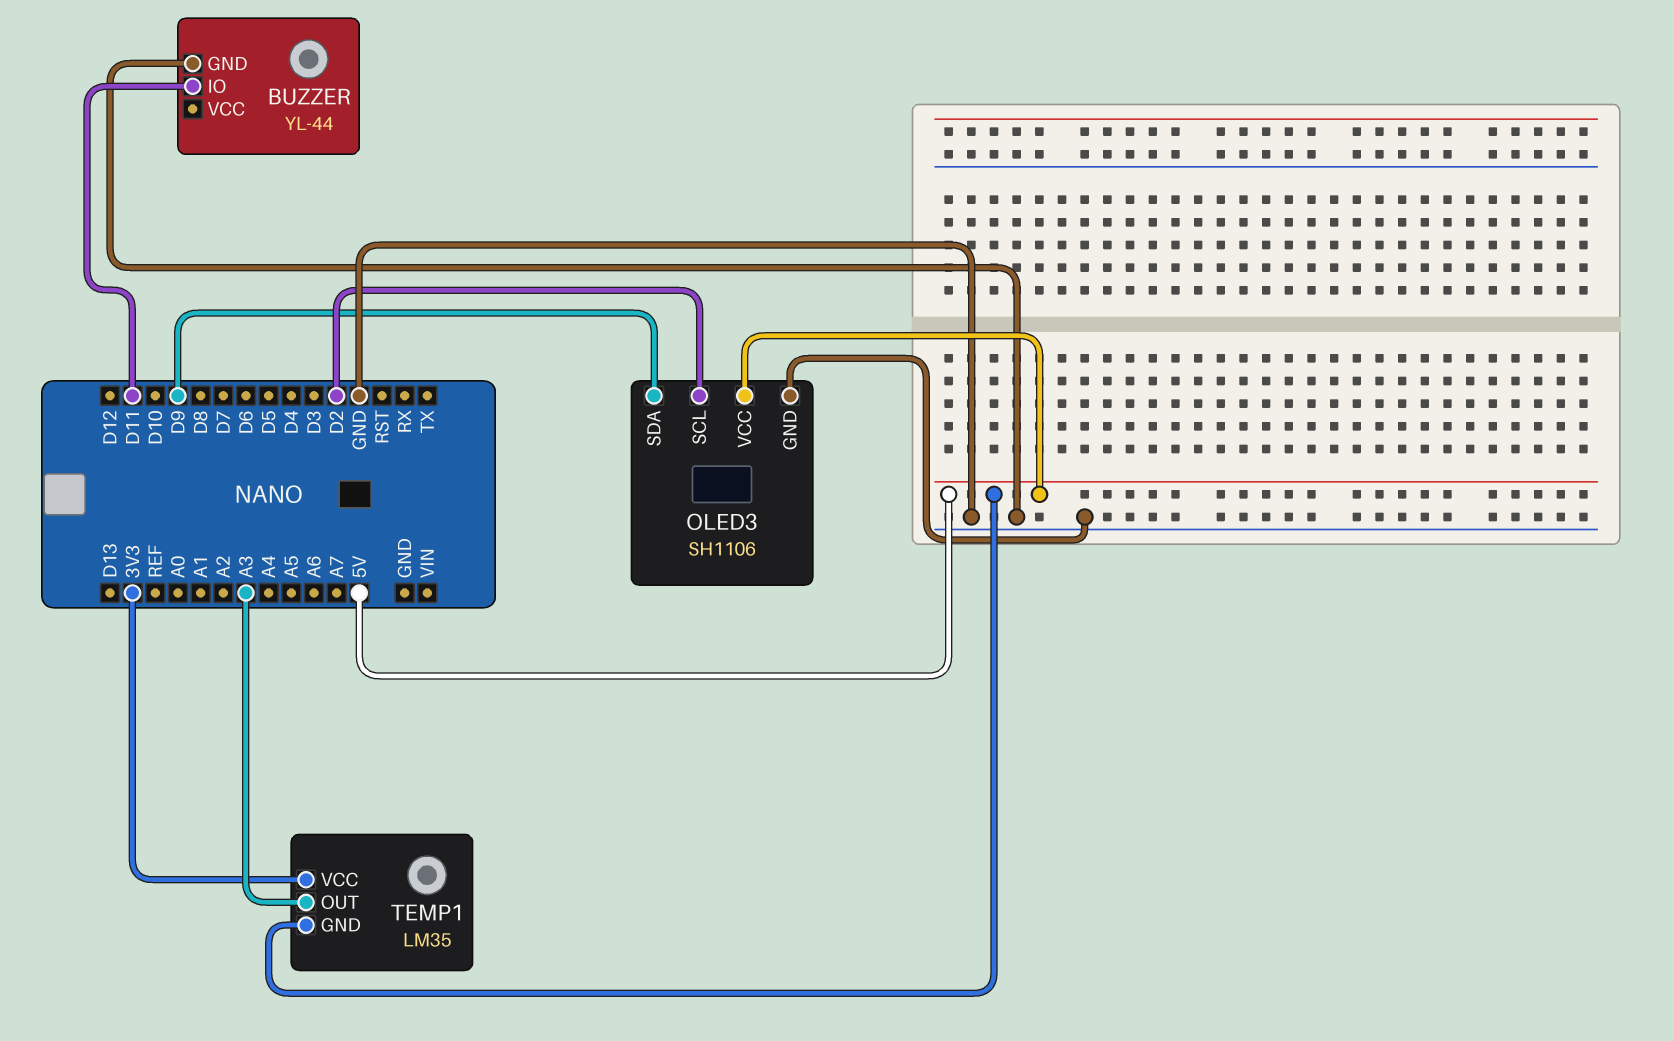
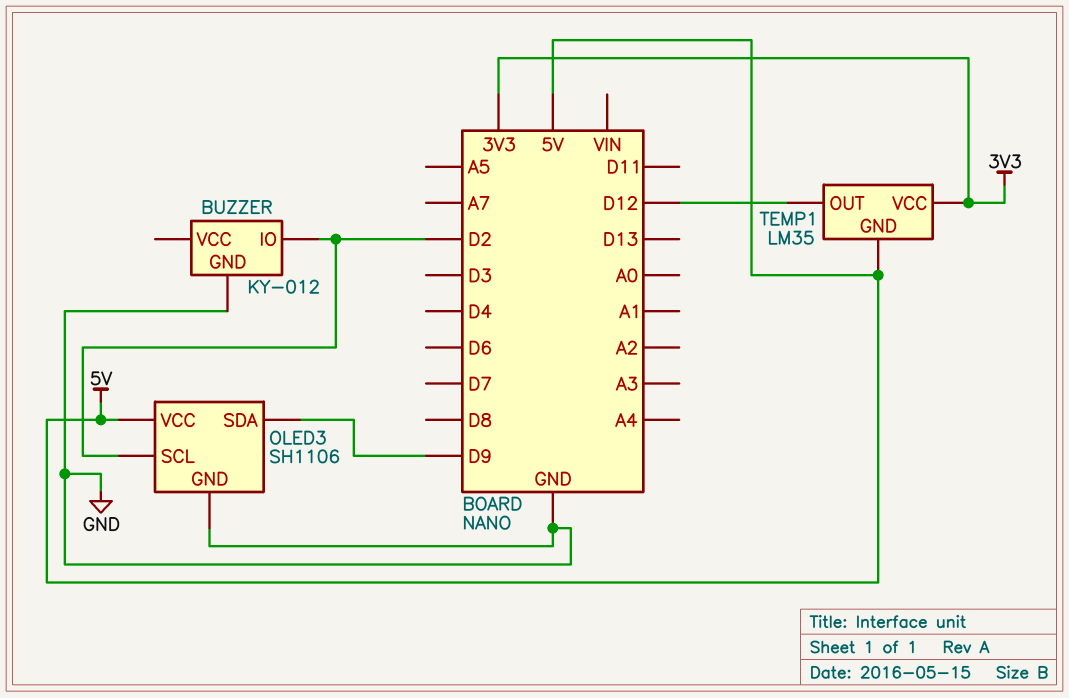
BUZZER: YL-44 -> KY-012
BUZZER pin IO: D11 -> D2
TEMP1 pin OUT: A3 -> D12

